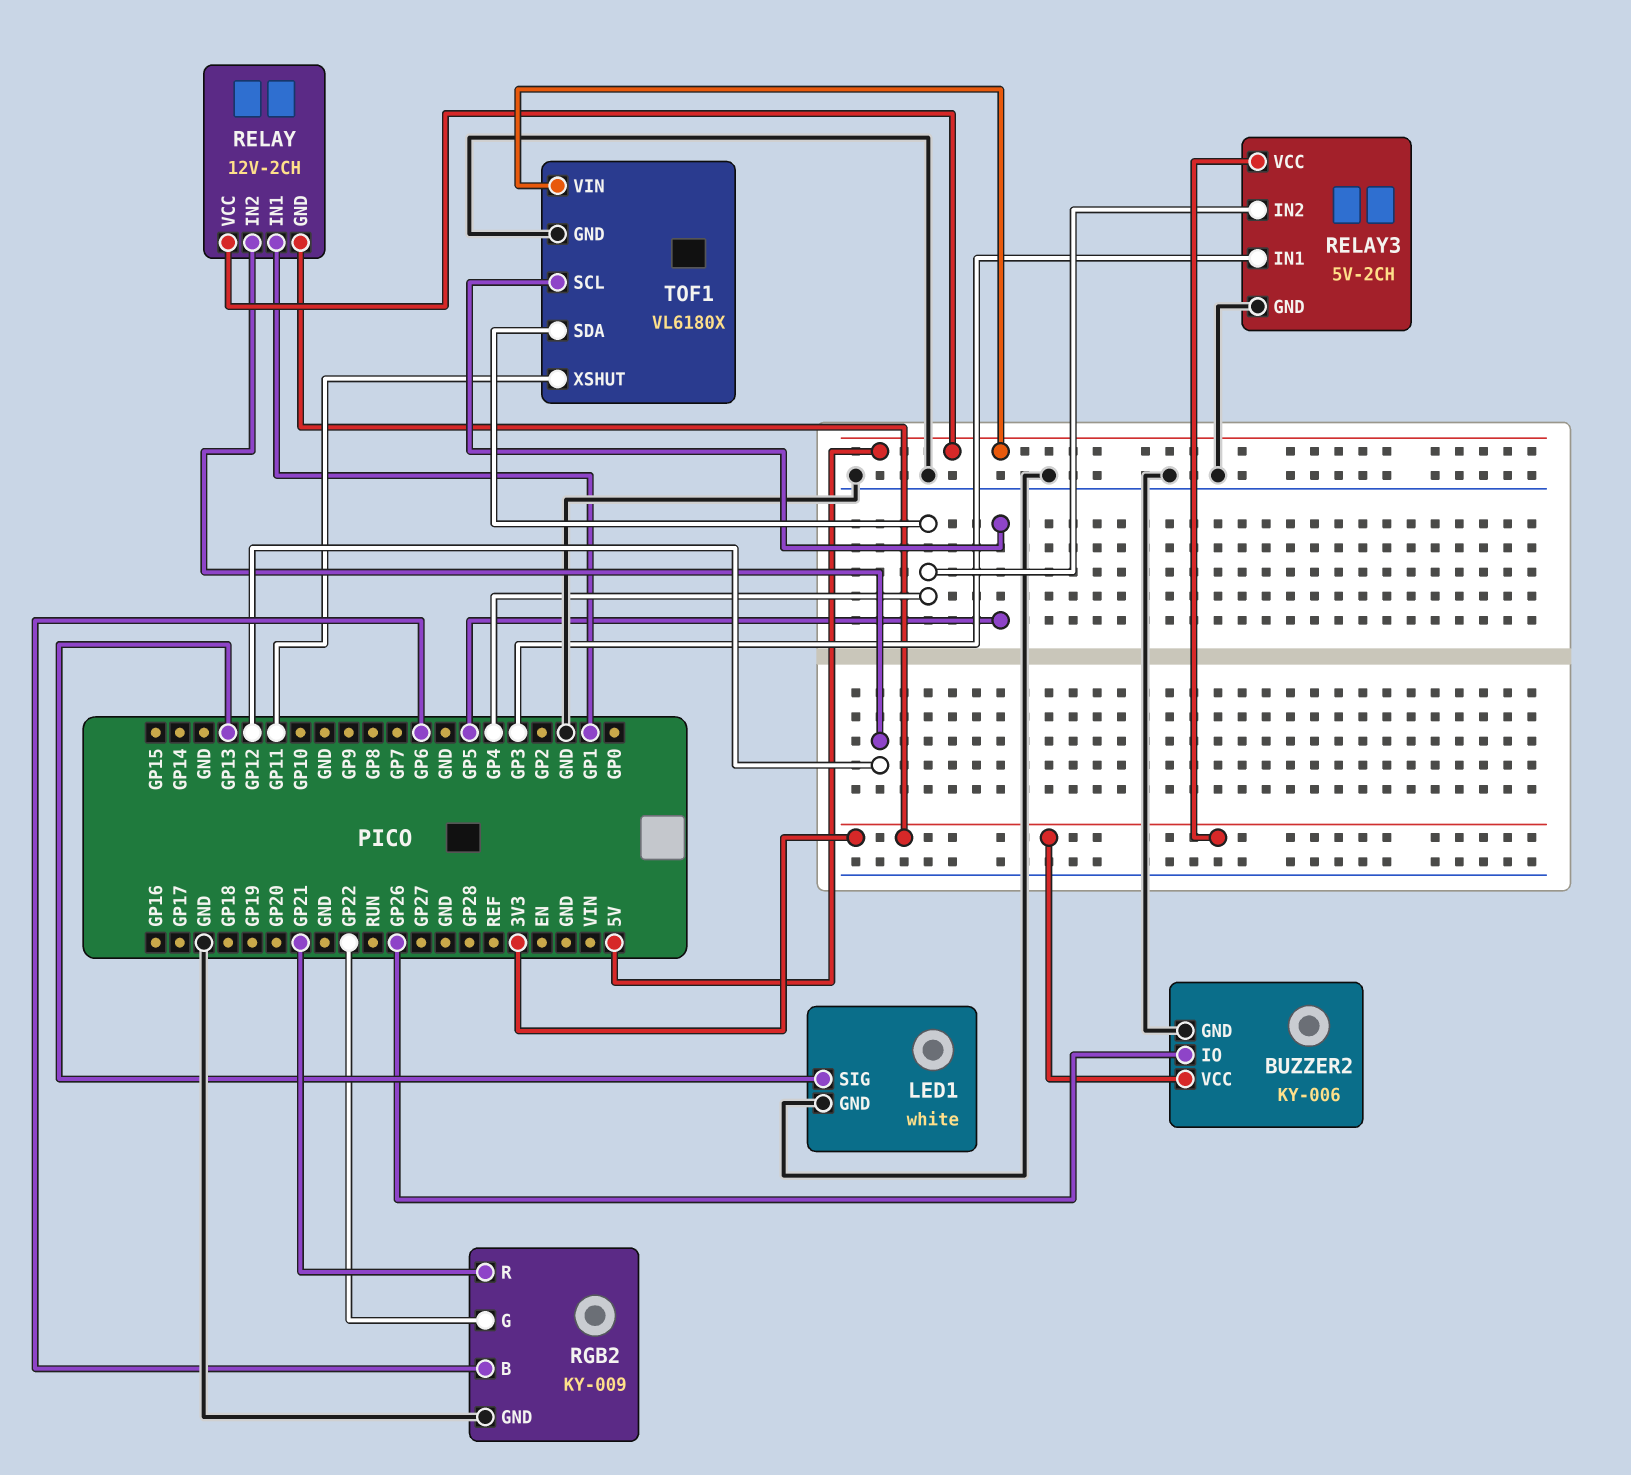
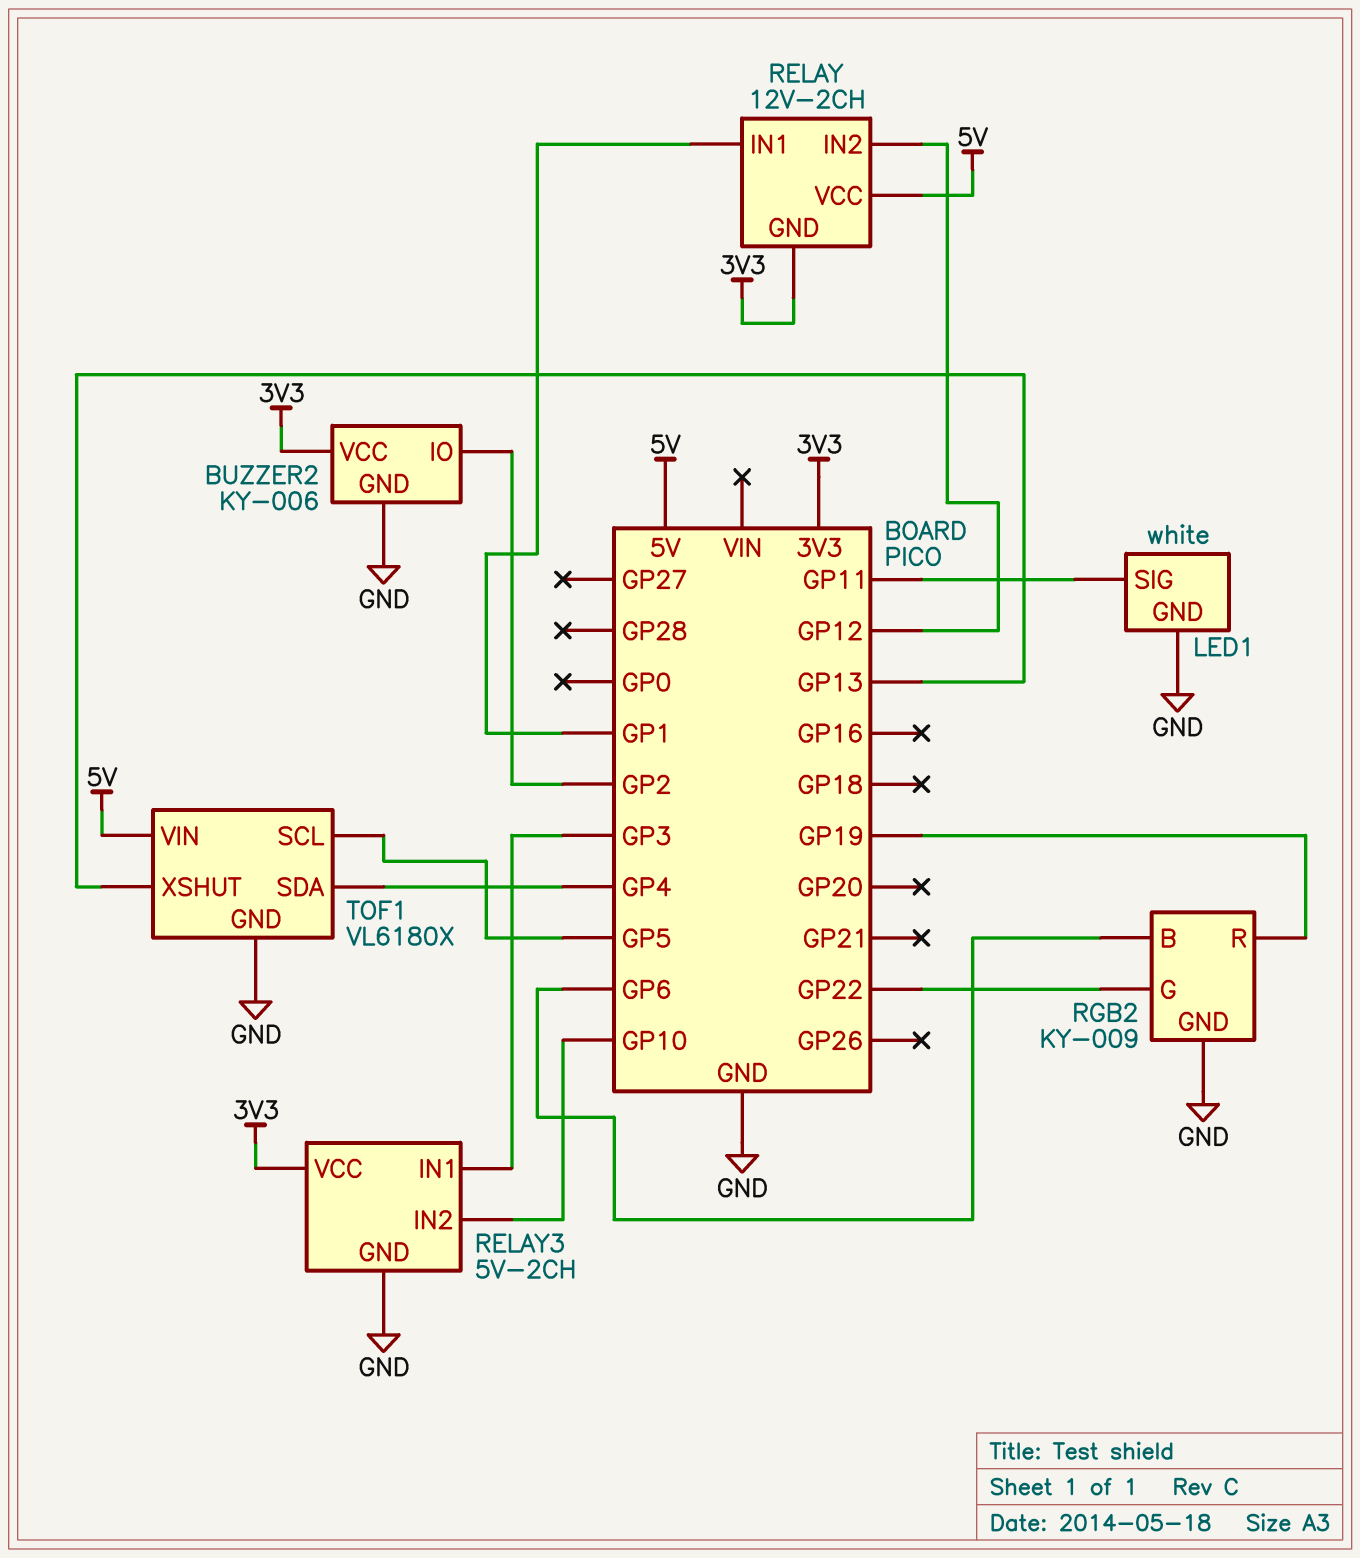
BUZZER2 pin IO: GP26 -> GP2
LED1 pin SIG: GP13 -> GP11
RELAY3 pin IN2: GP4 -> GP10
RGB2 pin R: GP21 -> GP19
TOF1 pin XSHUT: GP11 -> GP13

